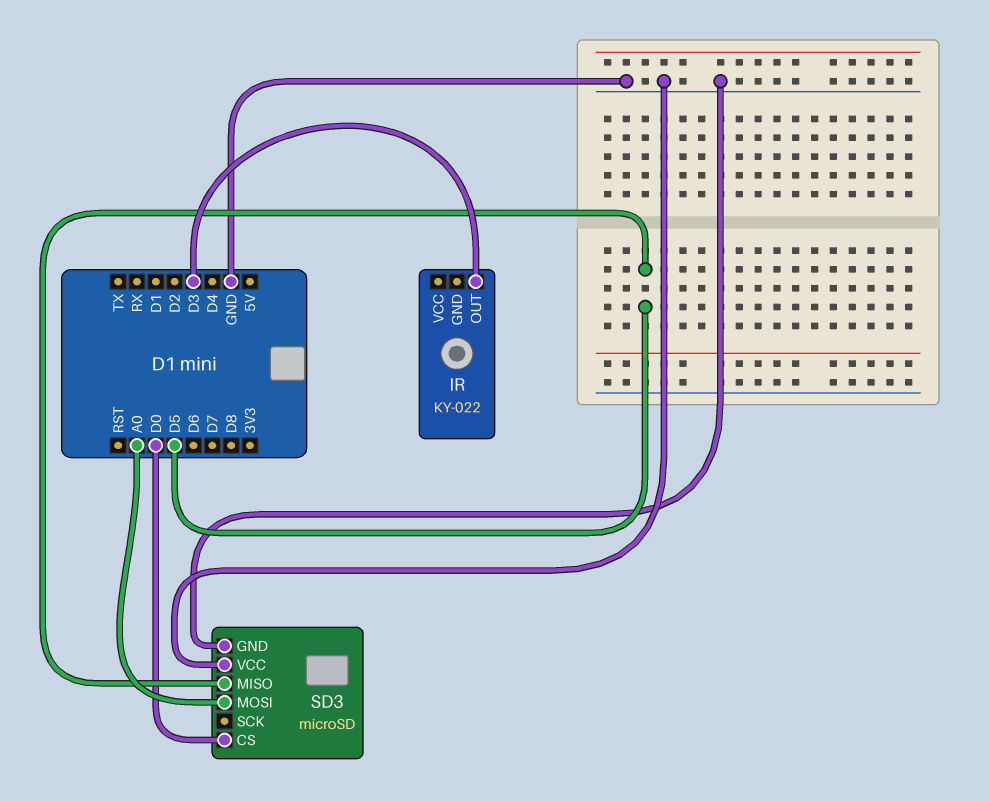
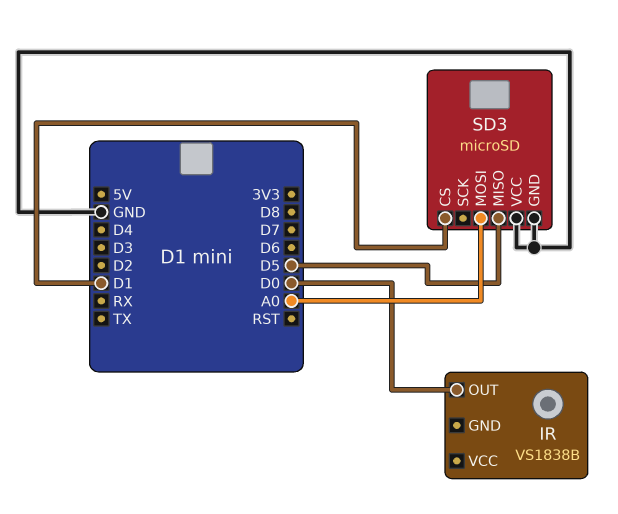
IR: KY-022 -> VS1838B
IR pin OUT: D3 -> D0
SD3 pin CS: D0 -> D1

